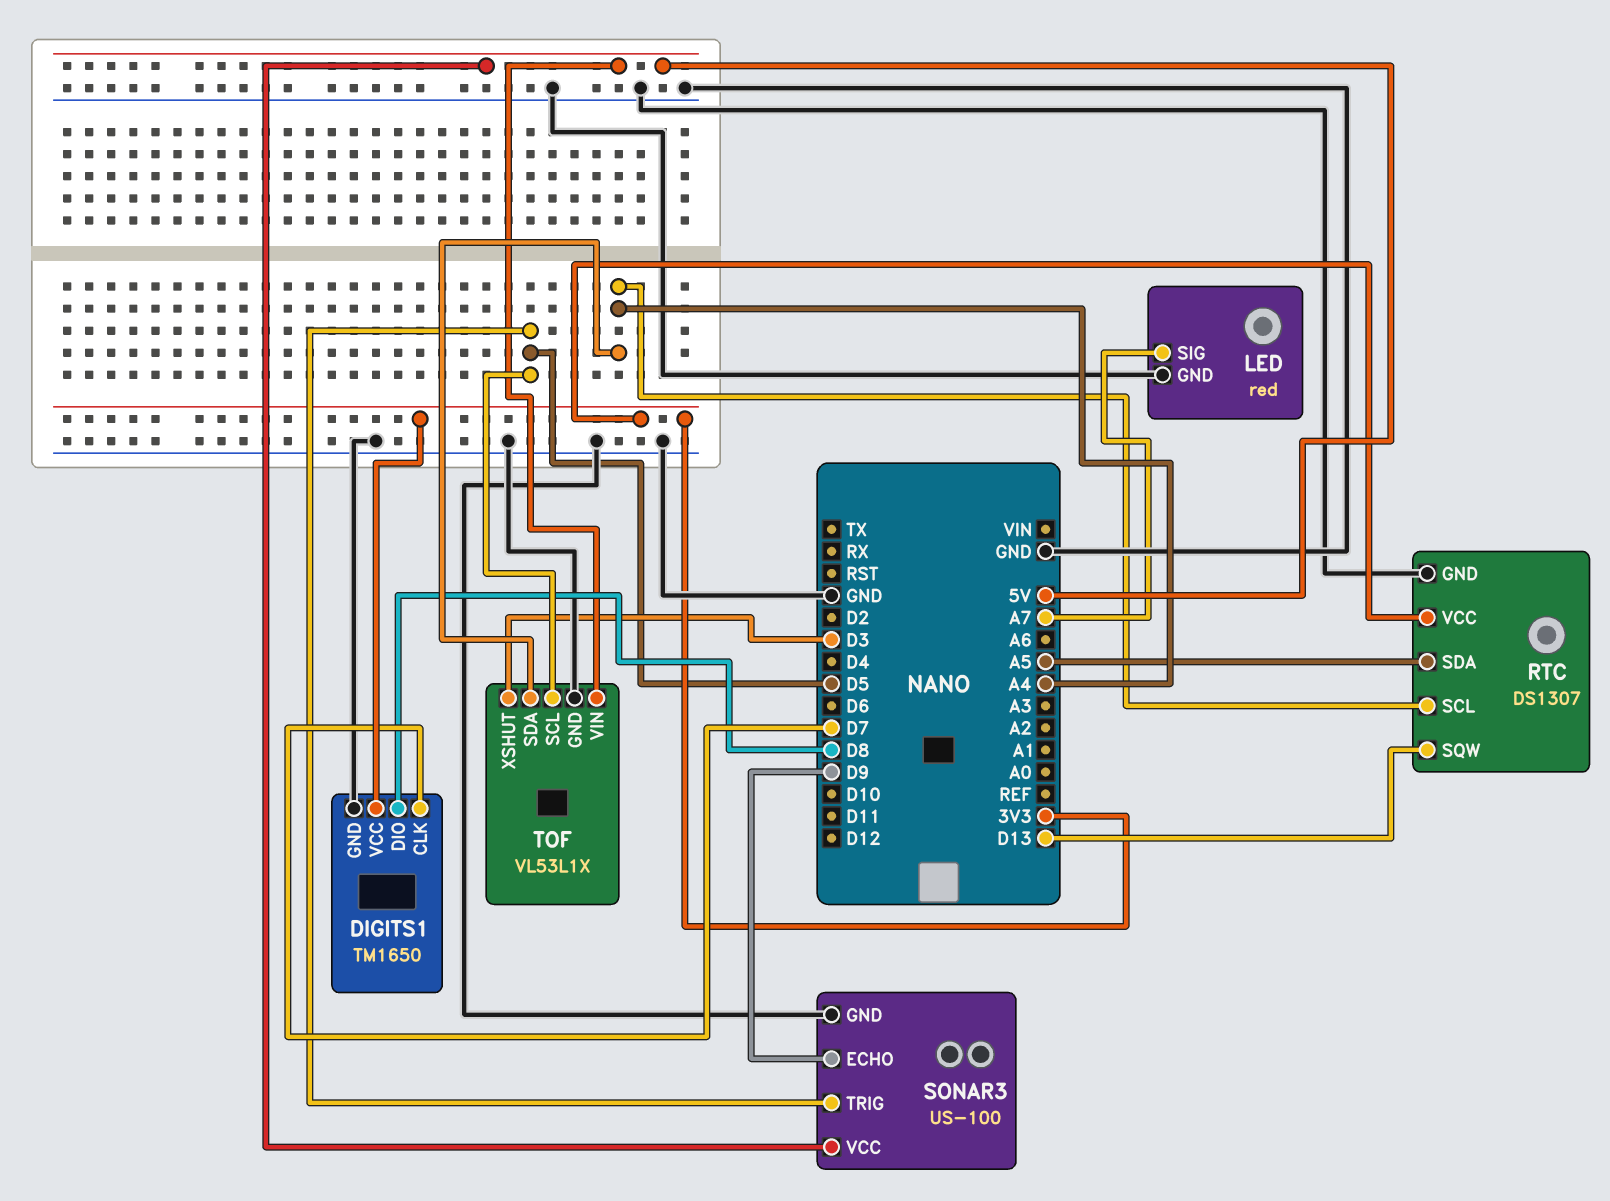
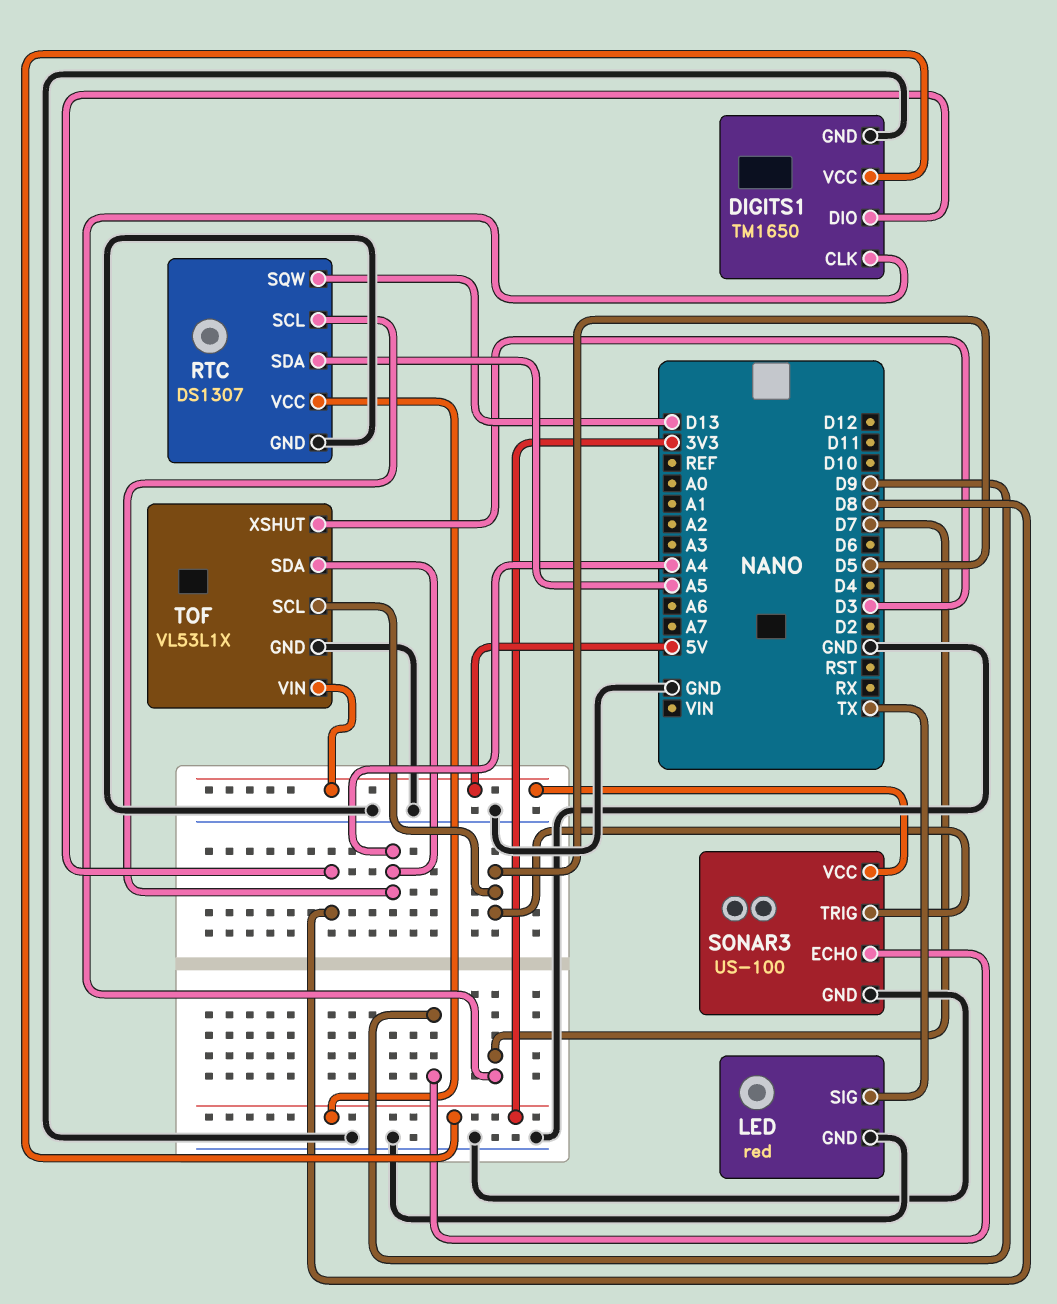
LED pin SIG: A7 -> TX

